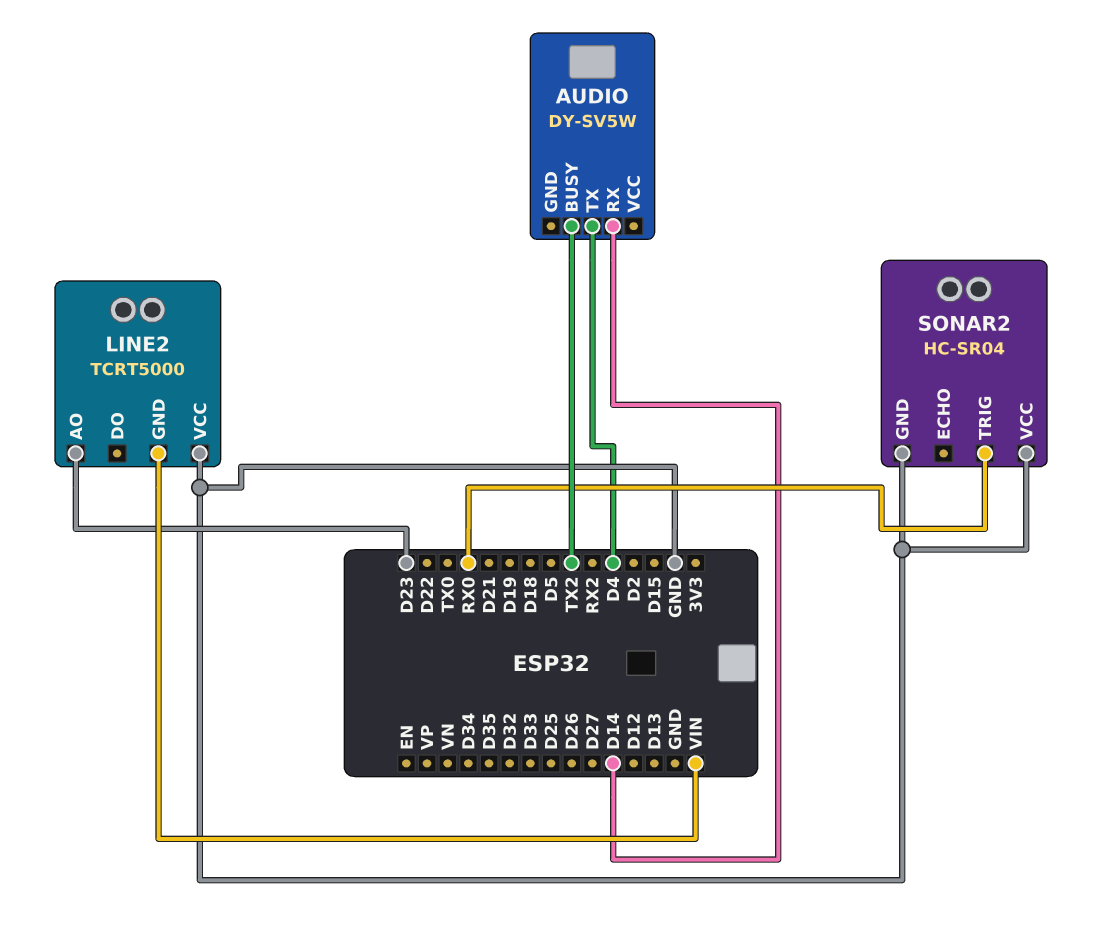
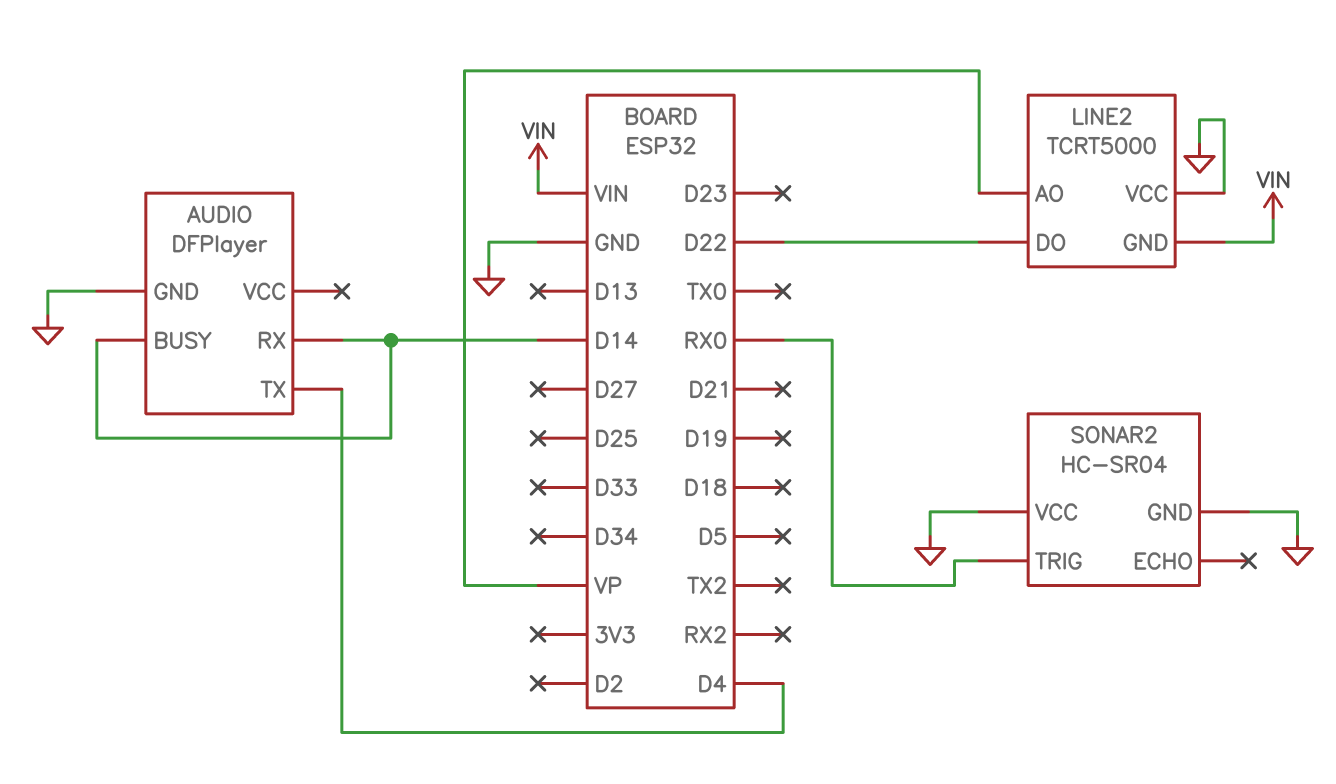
AUDIO: DY-SV5W -> DFPlayer
AUDIO pin BUSY: TX2 -> D14
AUDIO pin GND: none -> GND
LINE2 pin AO: D23 -> VP
LINE2 pin DO: none -> D22

